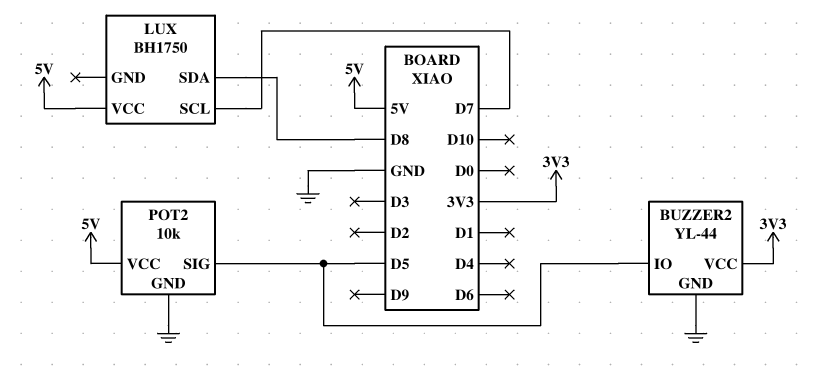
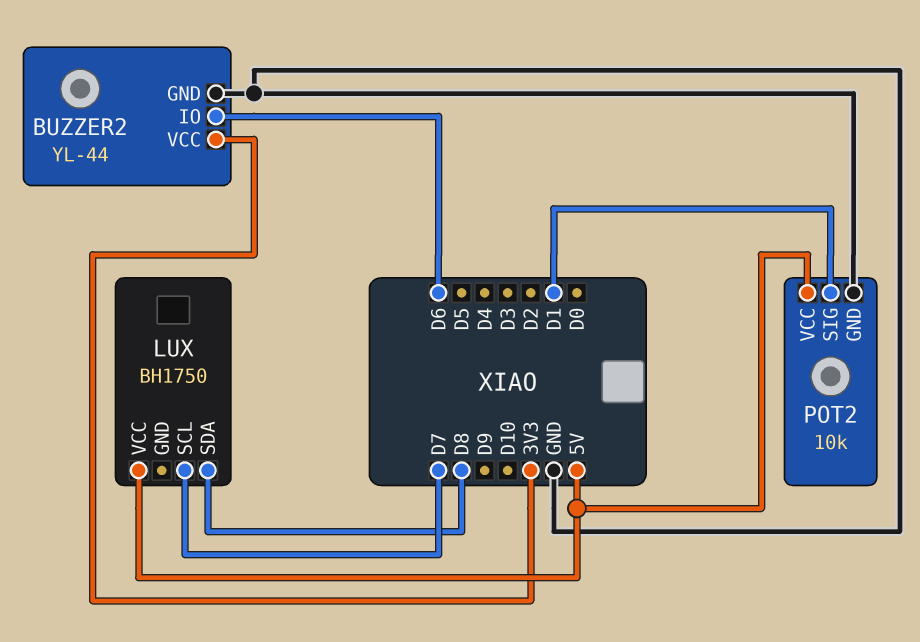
BUZZER2 pin IO: D5 -> D6
POT2 pin SIG: D5 -> D1

